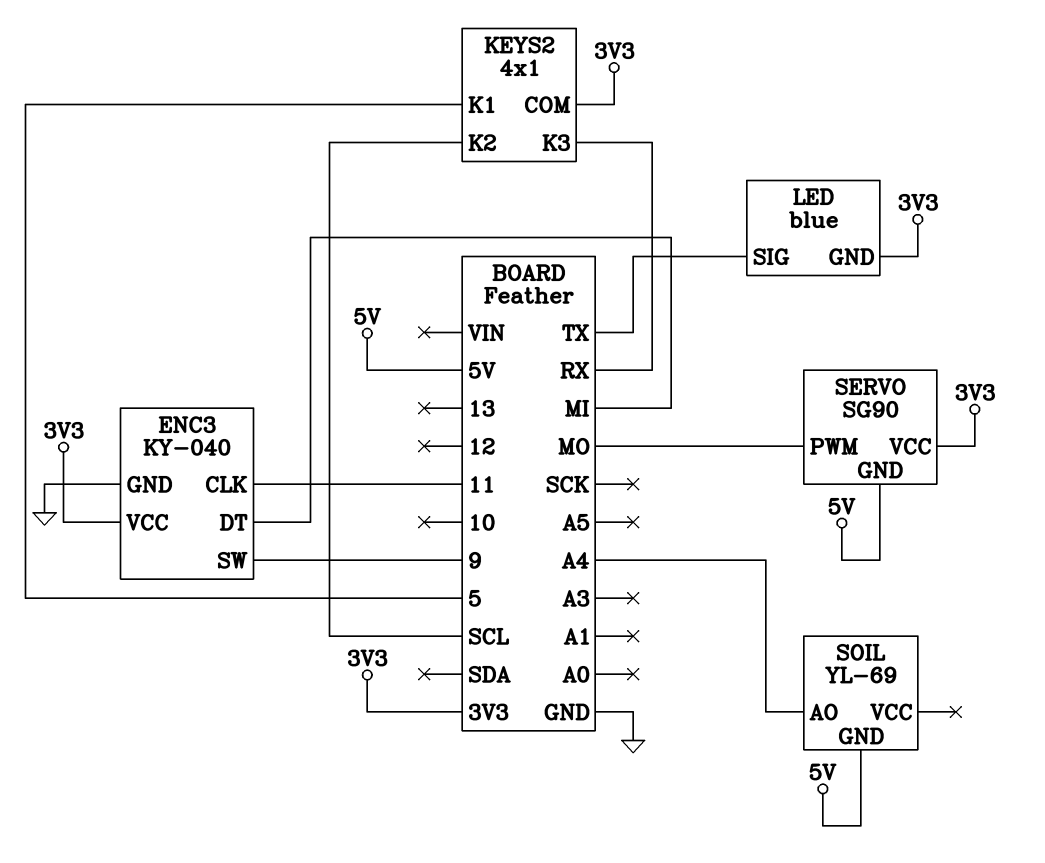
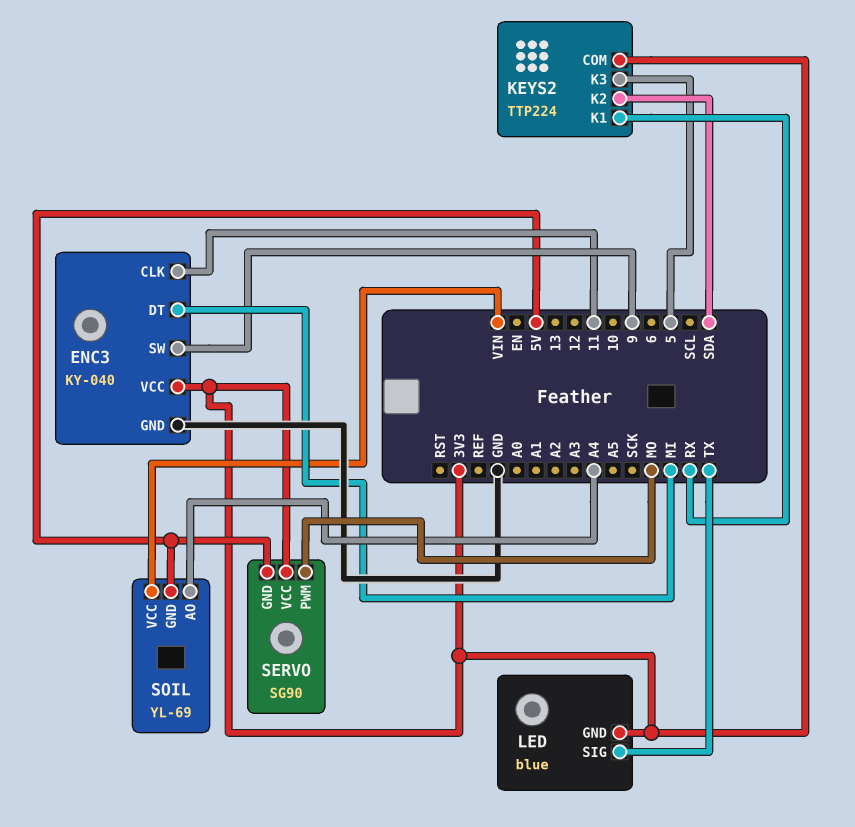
KEYS2: 4x1 -> TTP224
KEYS2 pin K1: 5 -> RX
KEYS2 pin K2: SCL -> SDA
KEYS2 pin K3: RX -> 5
SOIL pin VCC: none -> VIN

